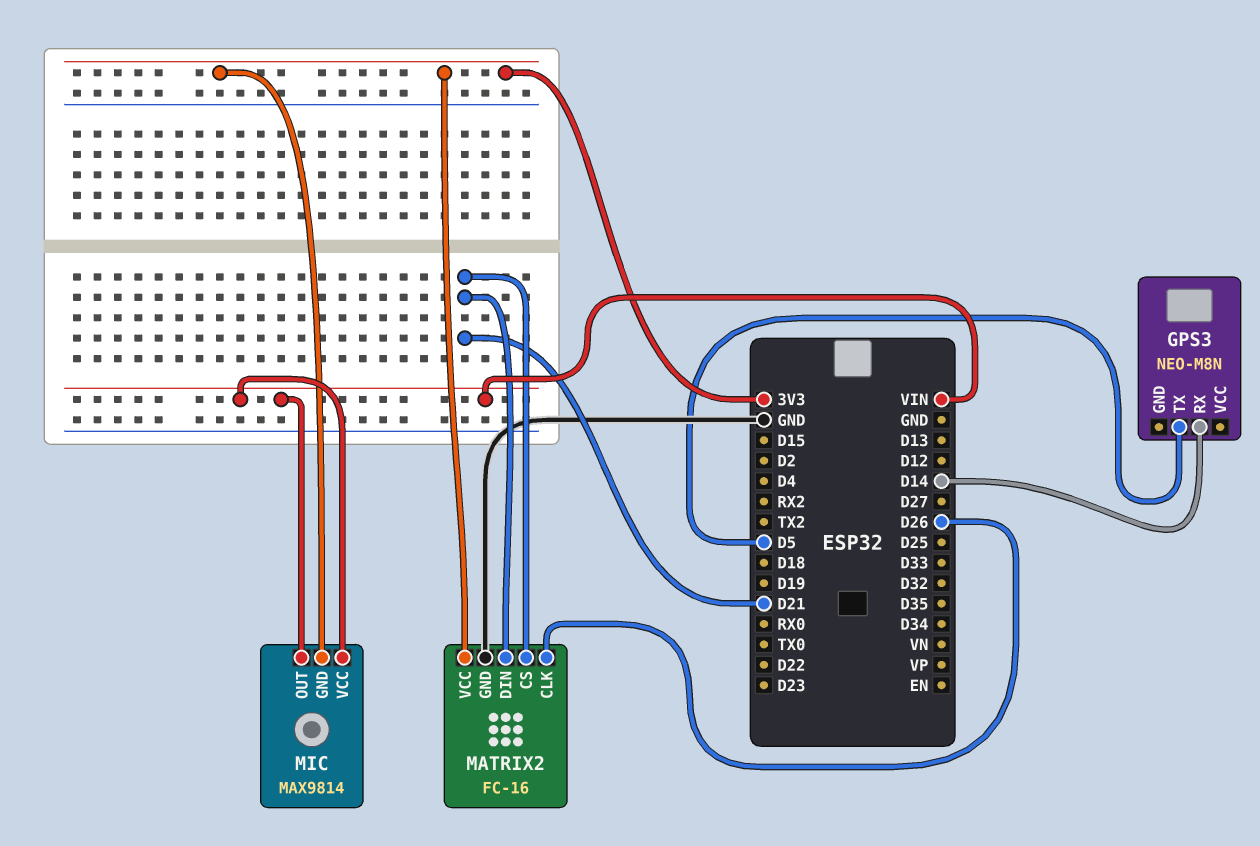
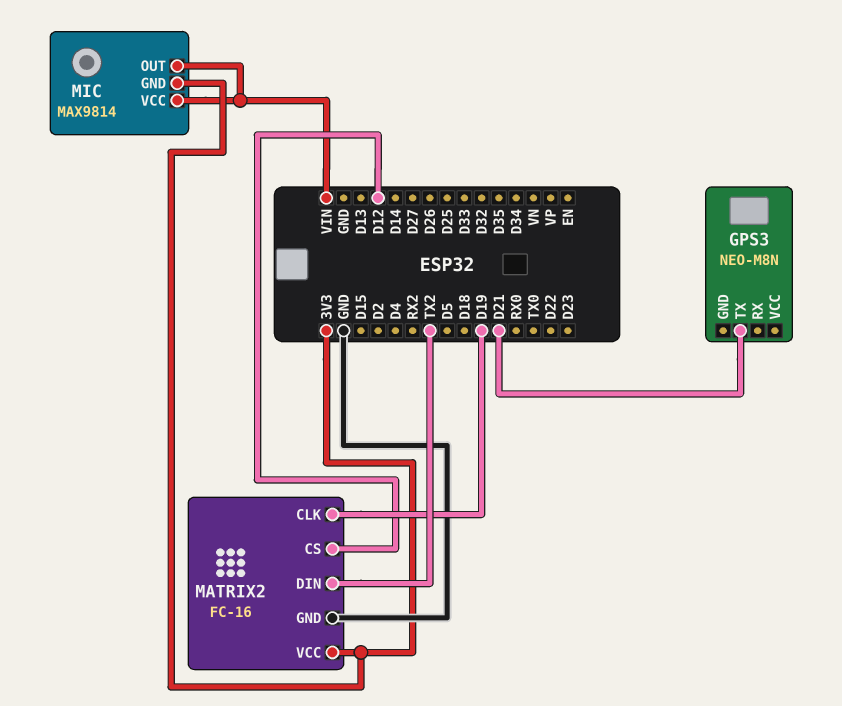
GPS3 pin RX: D14 -> none
GPS3 pin TX: D5 -> D21
MATRIX2 pin CLK: D26 -> D19
MATRIX2 pin CS: D21 -> D12
MATRIX2 pin DIN: D21 -> TX2

